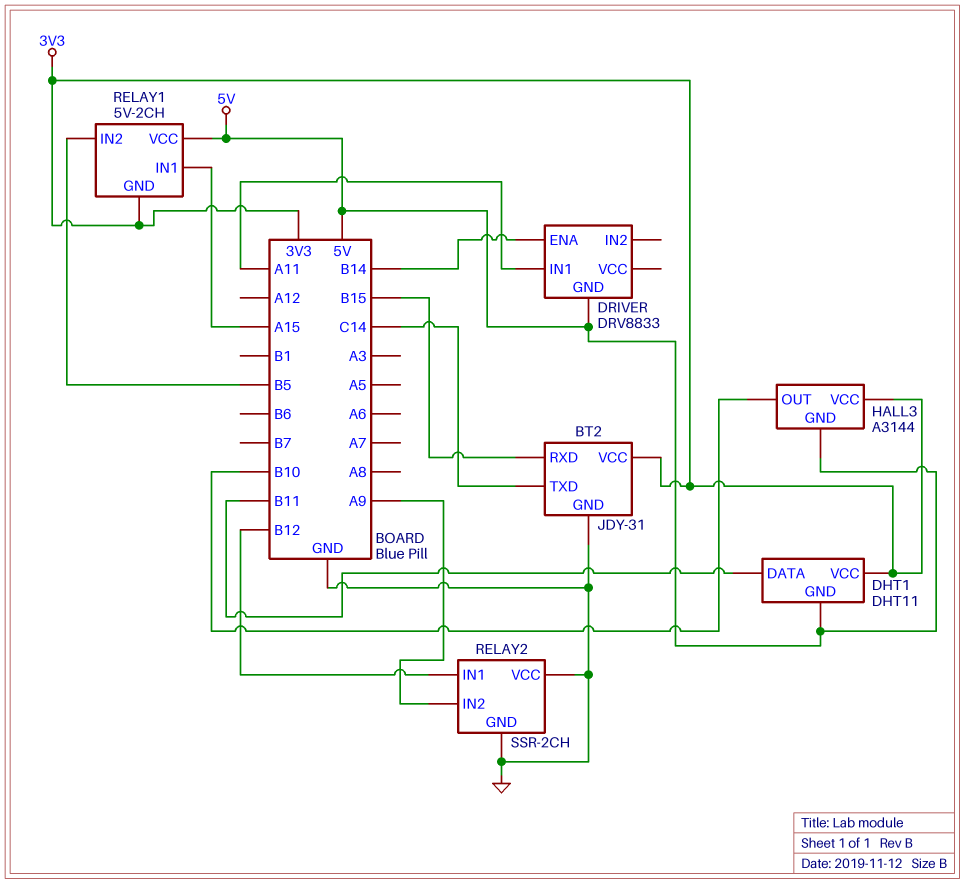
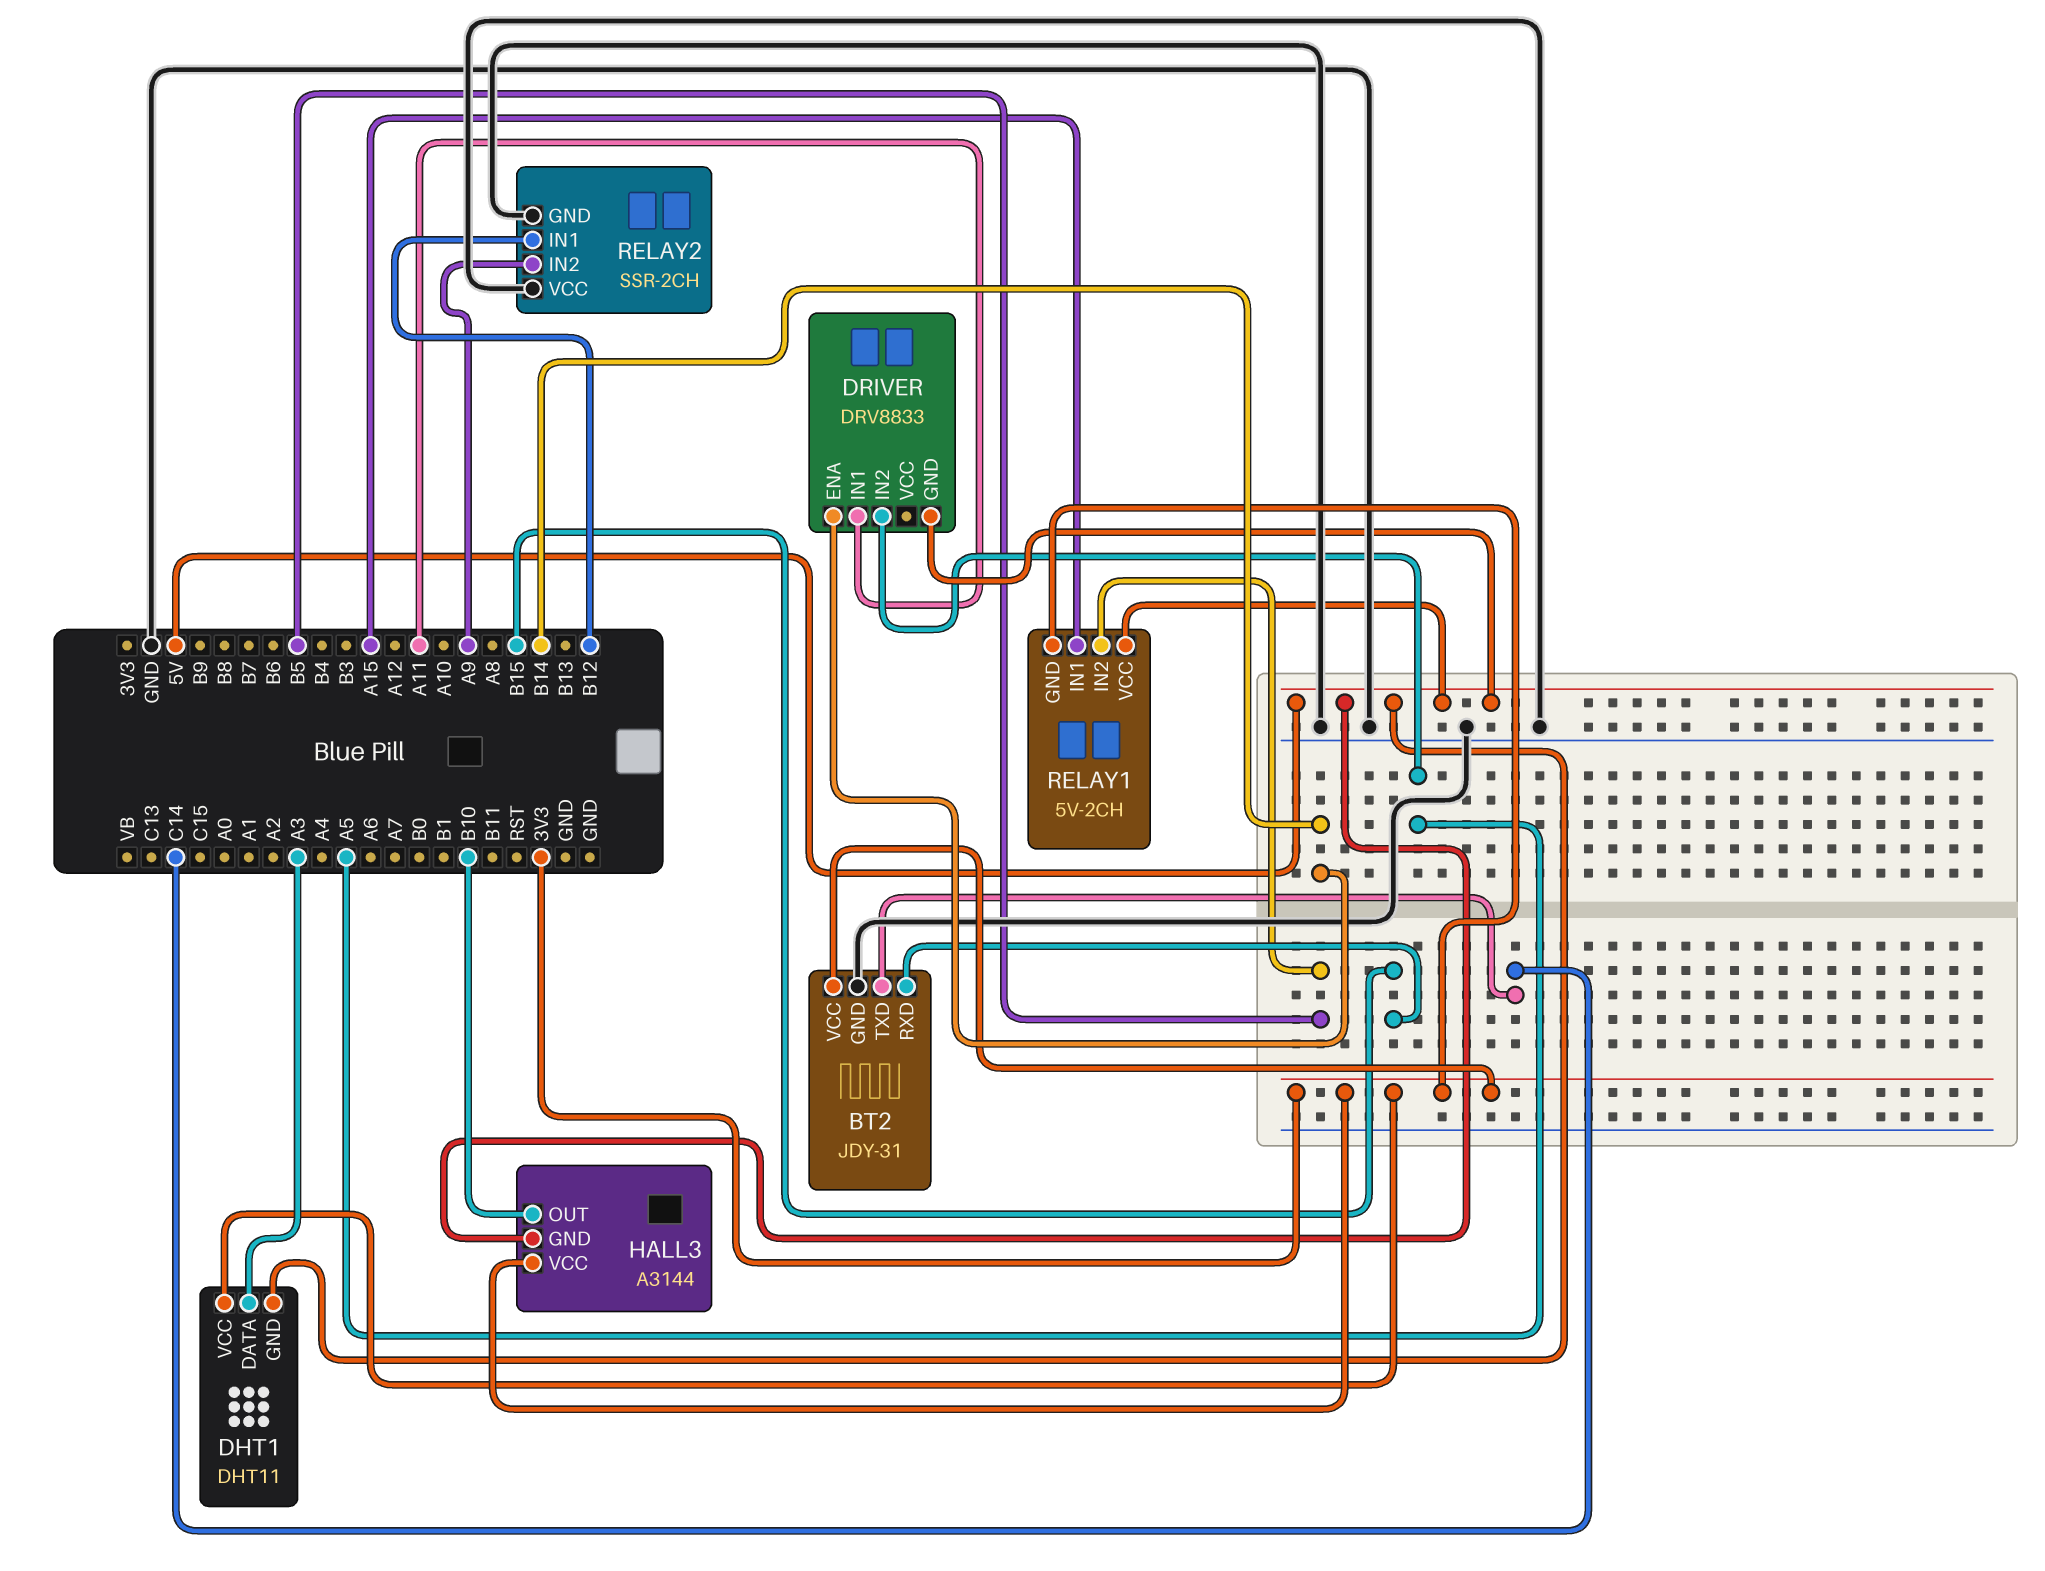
DHT1 pin DATA: B11 -> A3
DRIVER pin IN2: none -> A5

